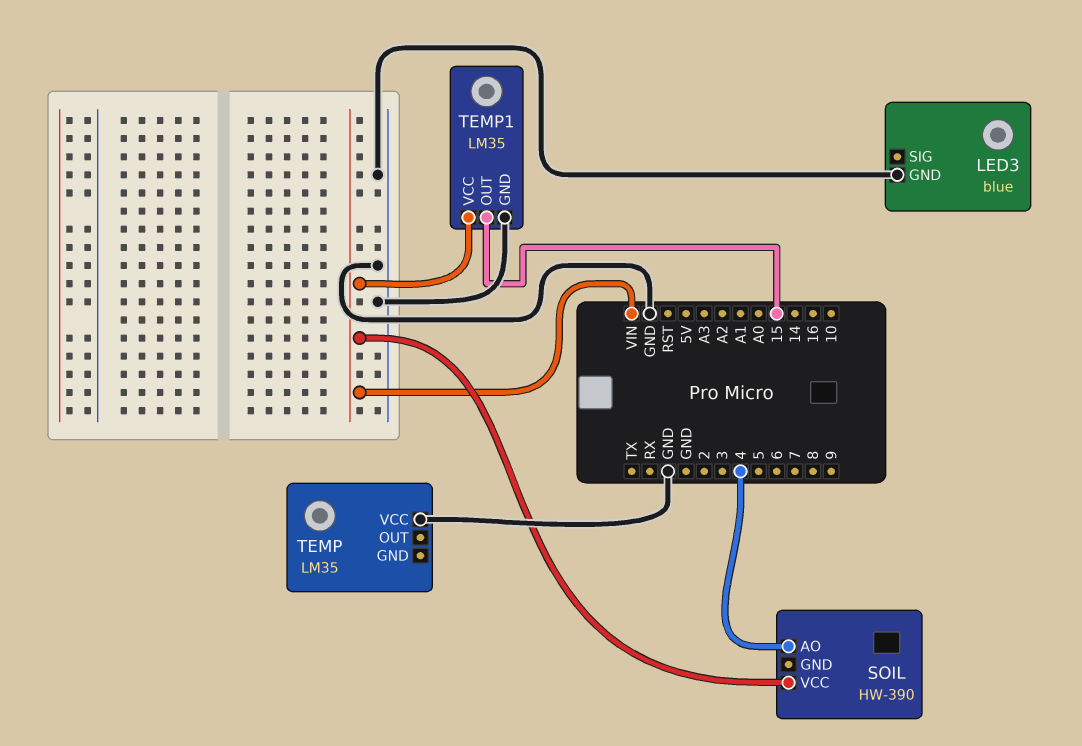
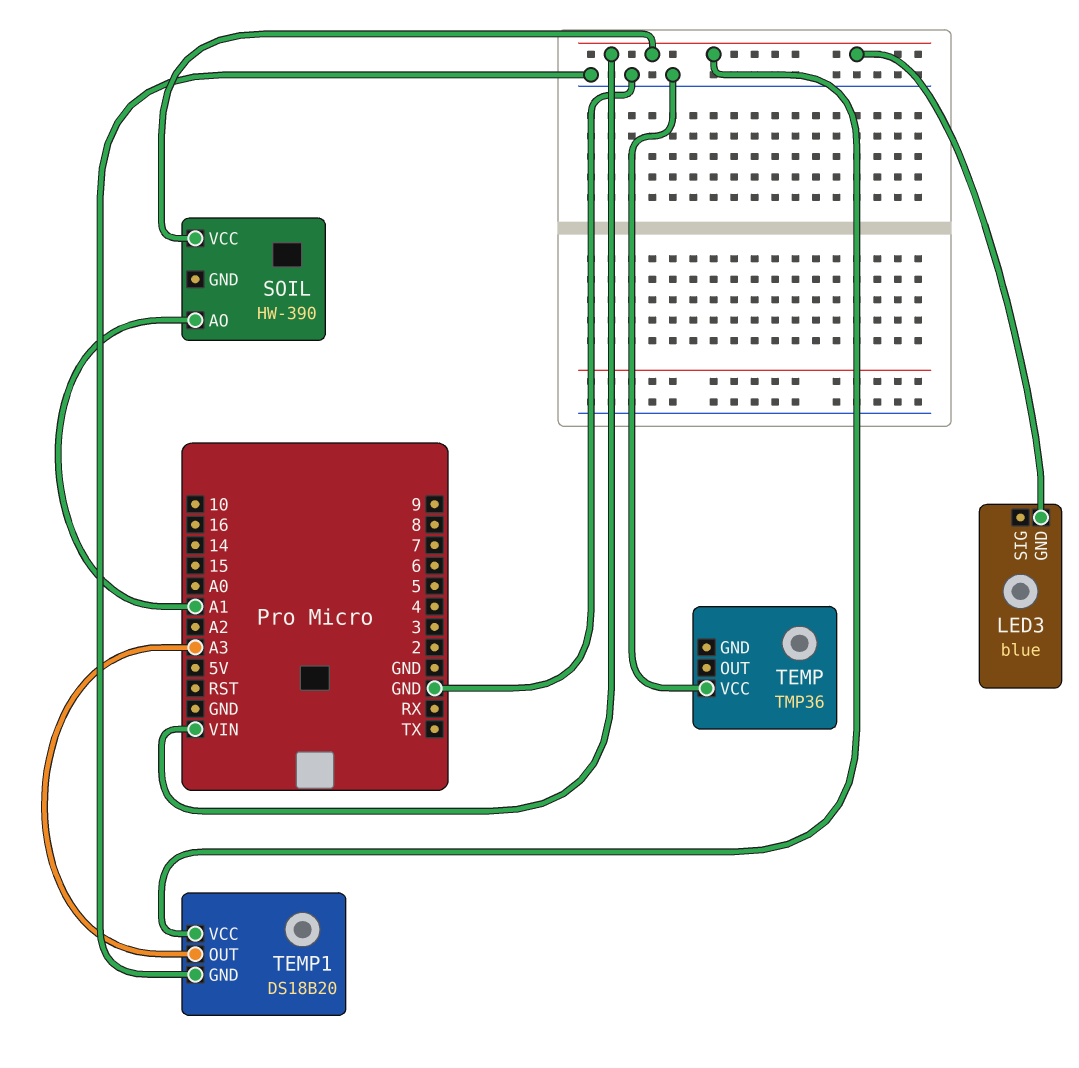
LED3 pin GND: GND -> VIN
SOIL pin AO: 4 -> A1
TEMP: LM35 -> TMP36
TEMP1: LM35 -> DS18B20
TEMP1 pin OUT: 15 -> A3

